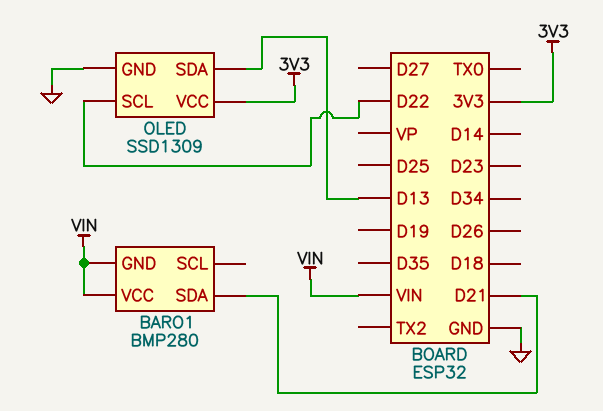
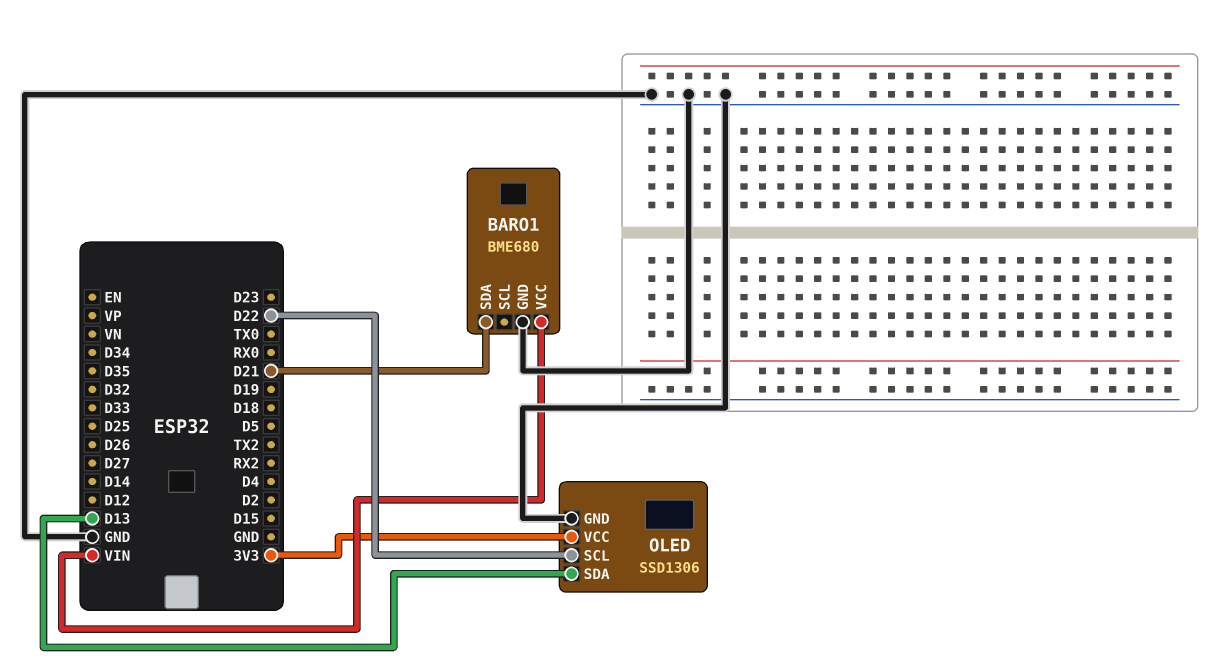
BARO1: BMP280 -> BME680
BARO1 pin GND: VIN -> GND
OLED: SSD1309 -> SSD1306

